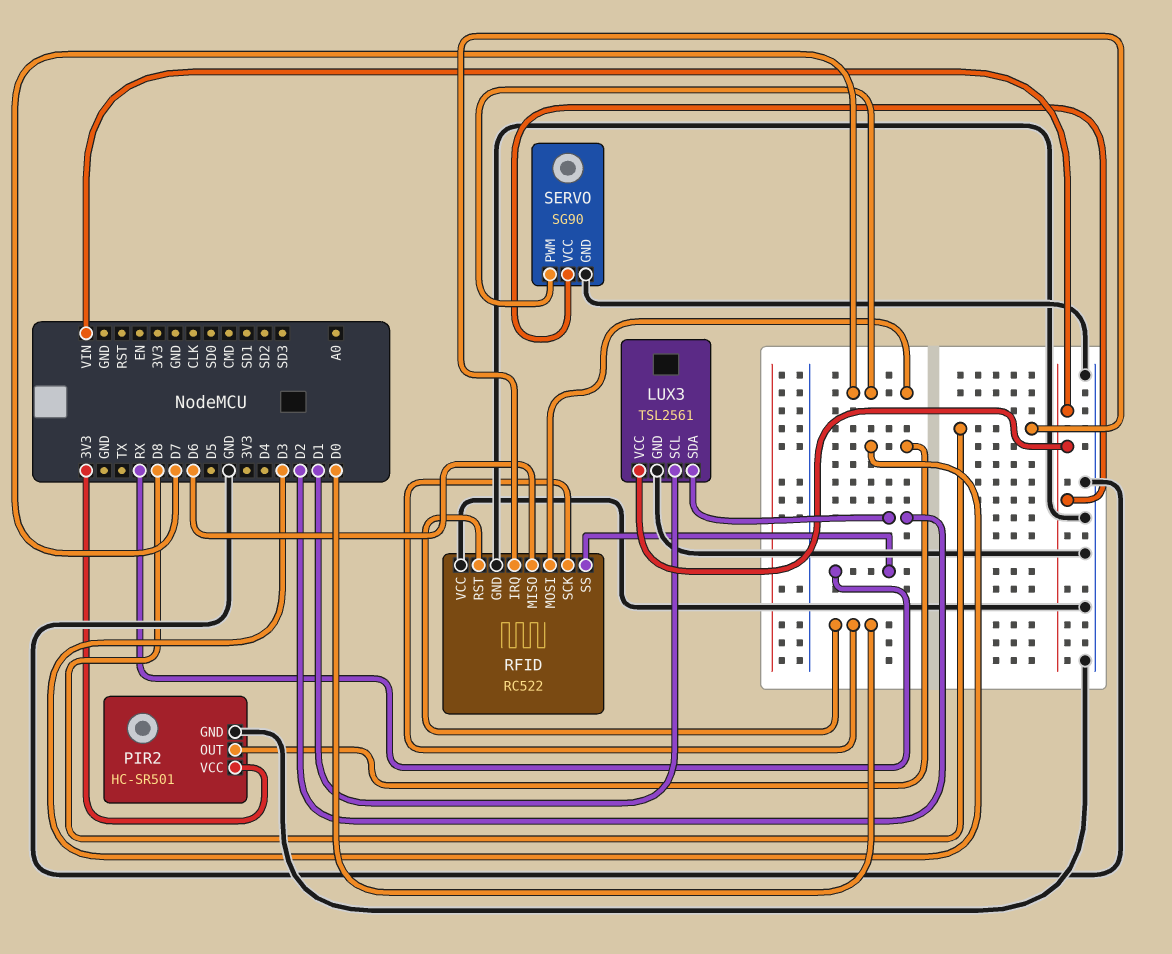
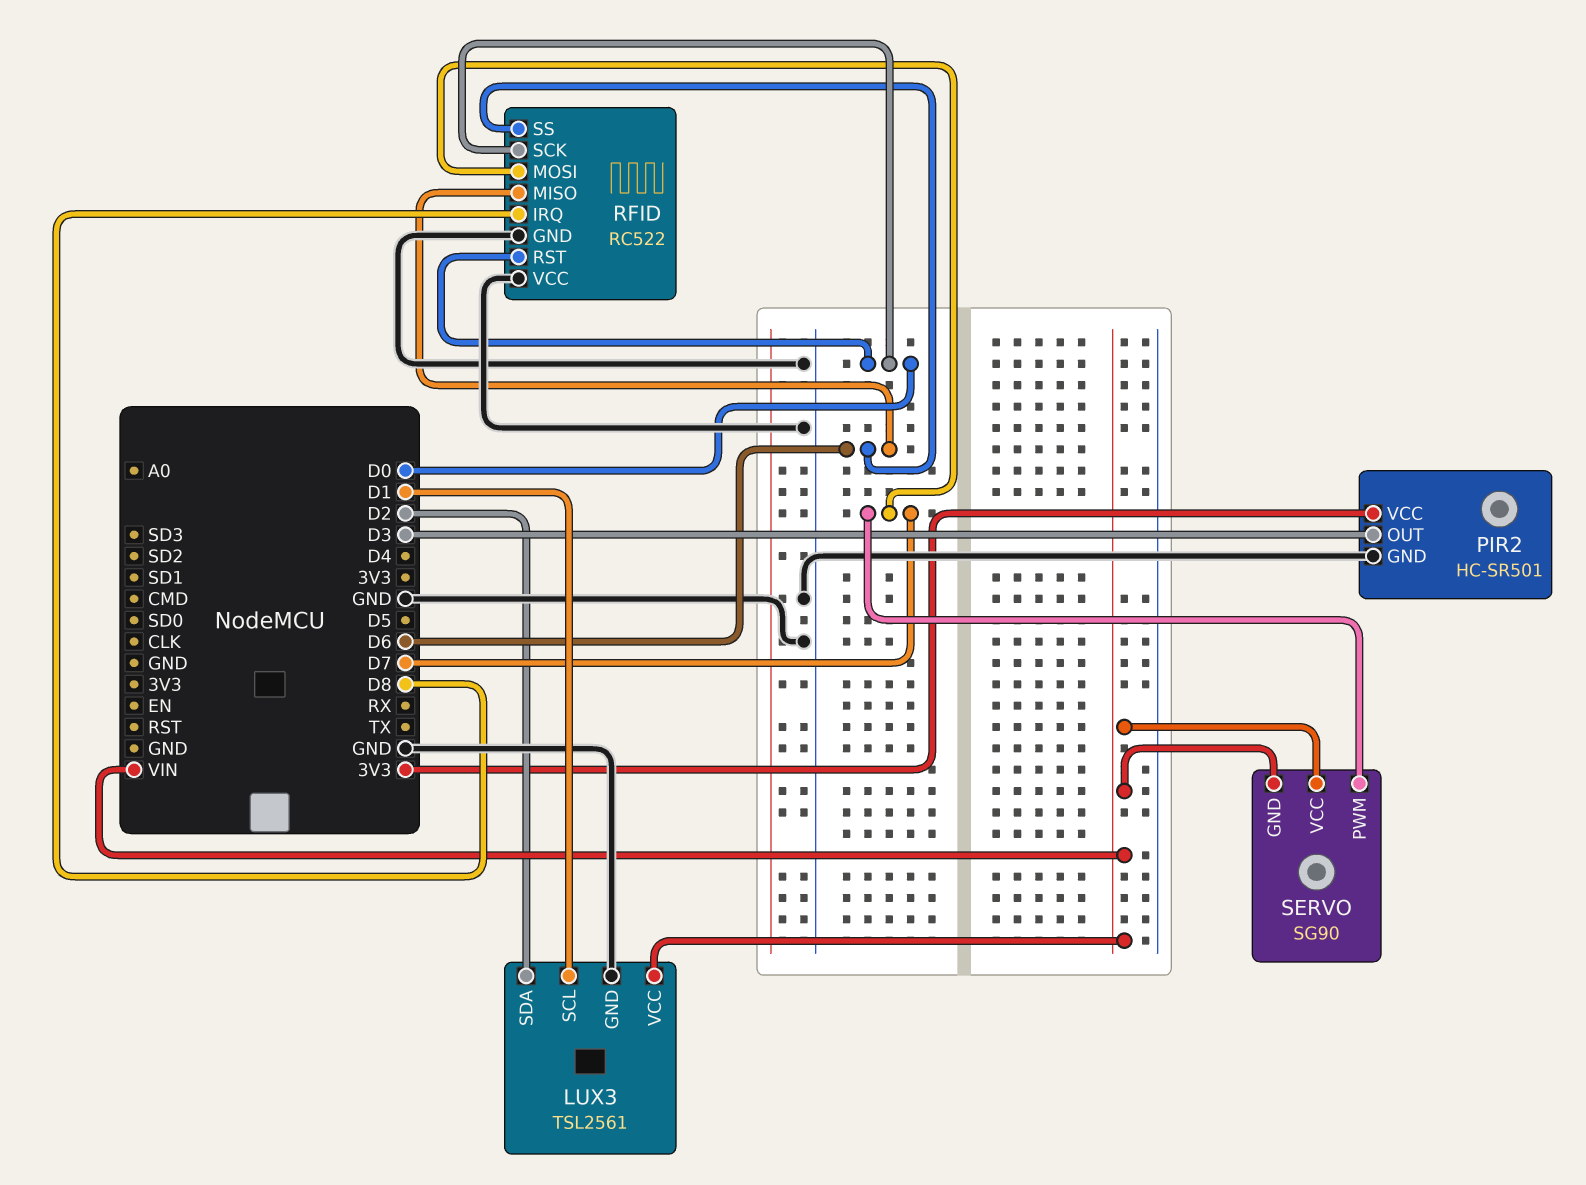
RFID pin SS: RX -> D6
SERVO pin GND: GND -> VIN

